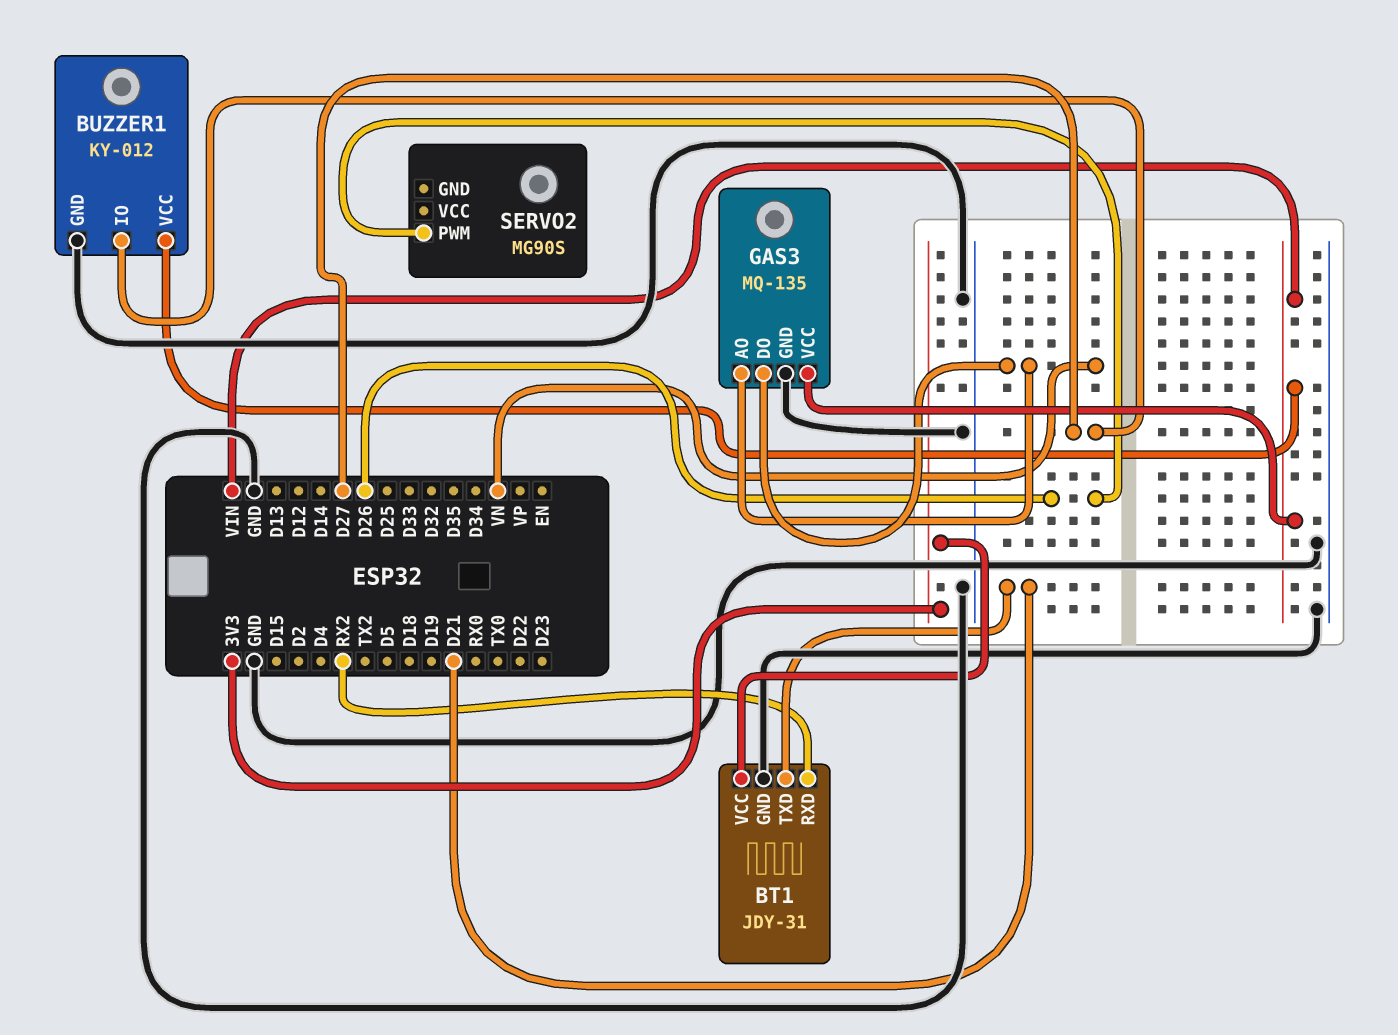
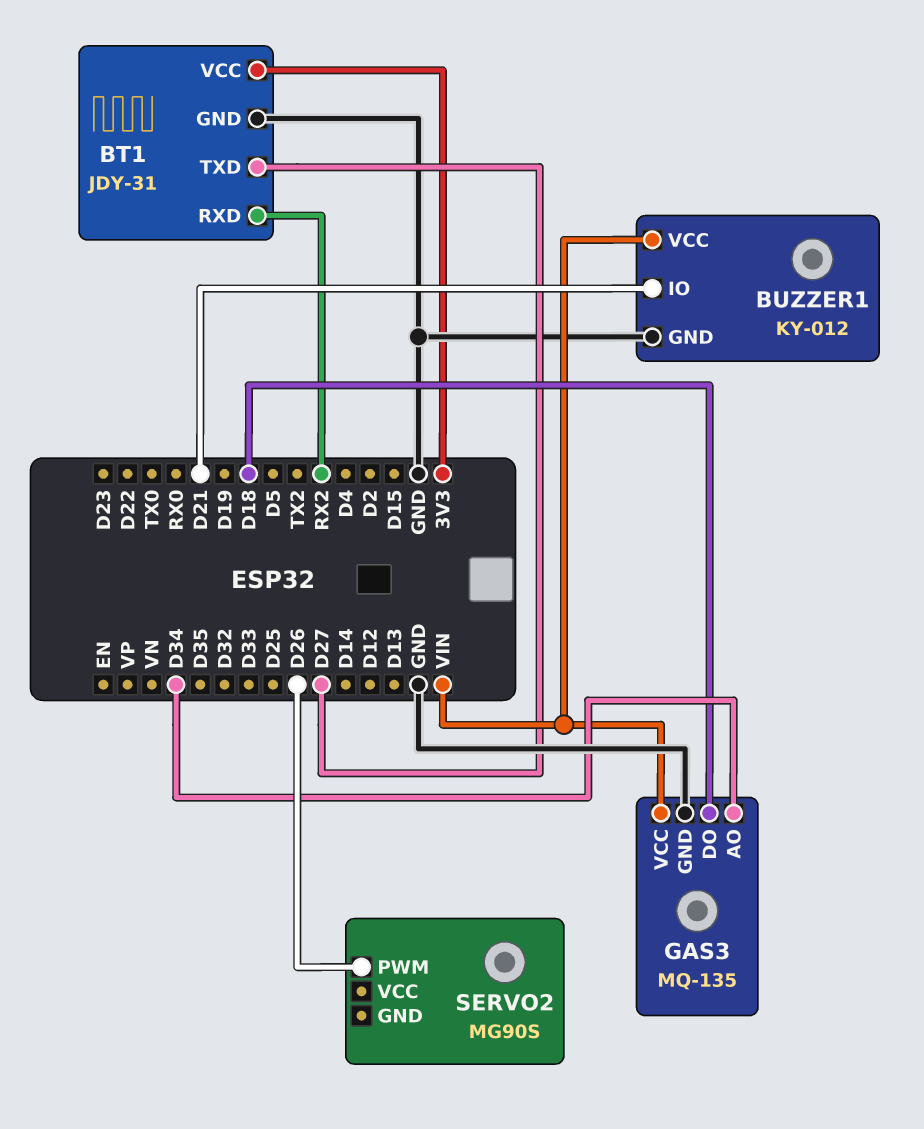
BT1 pin TXD: D21 -> D27
BUZZER1 pin IO: D27 -> D21
GAS3 pin AO: VN -> D34
GAS3 pin DO: VN -> D18

